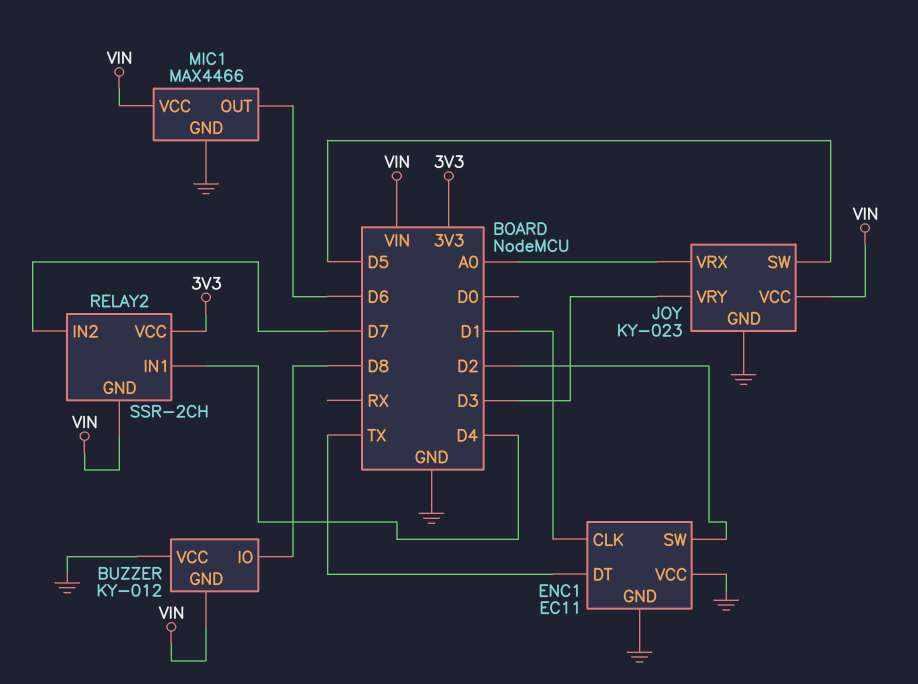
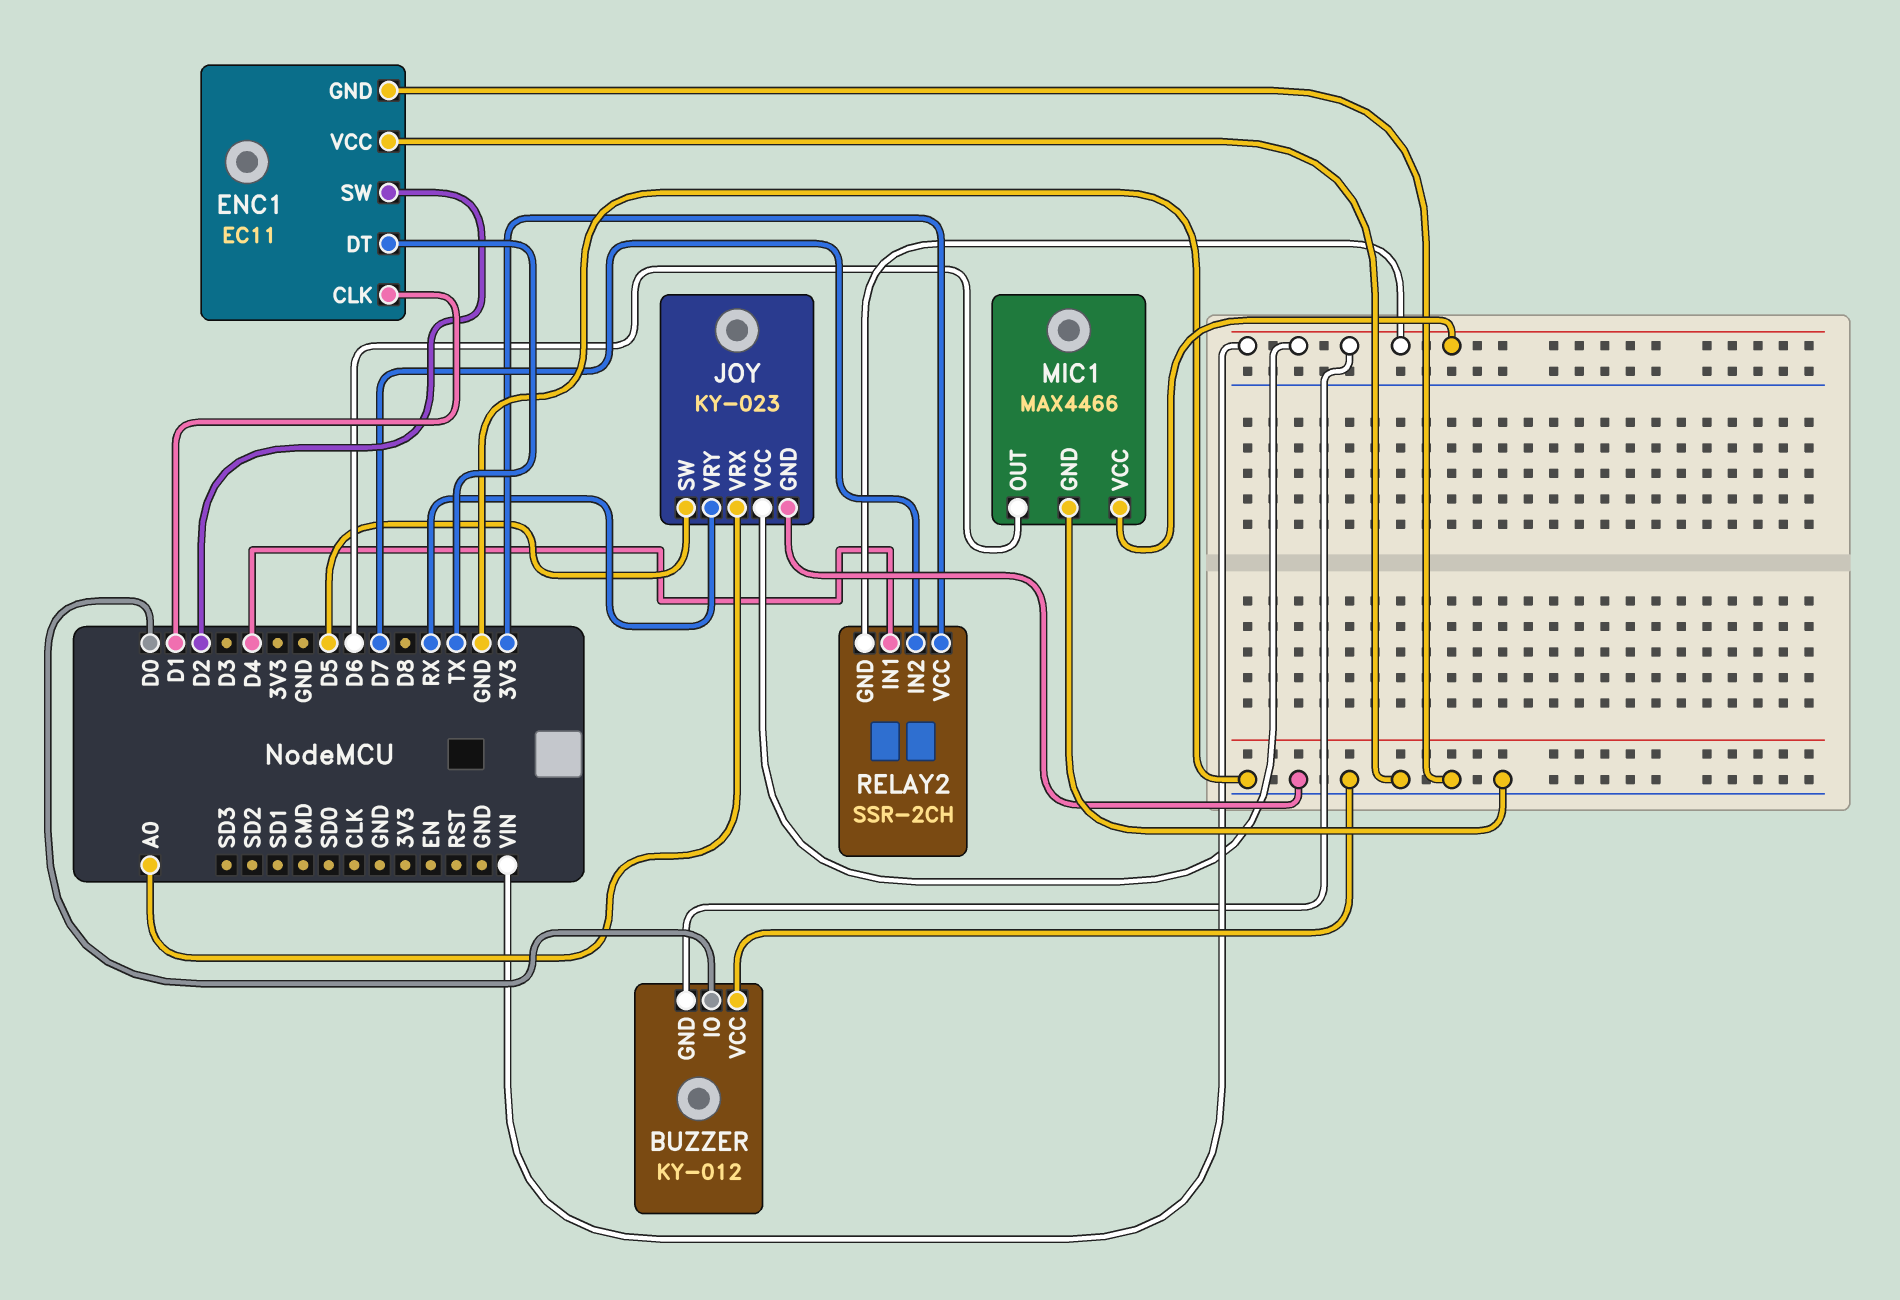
BUZZER pin IO: D8 -> D0
JOY pin VRY: D3 -> RX

